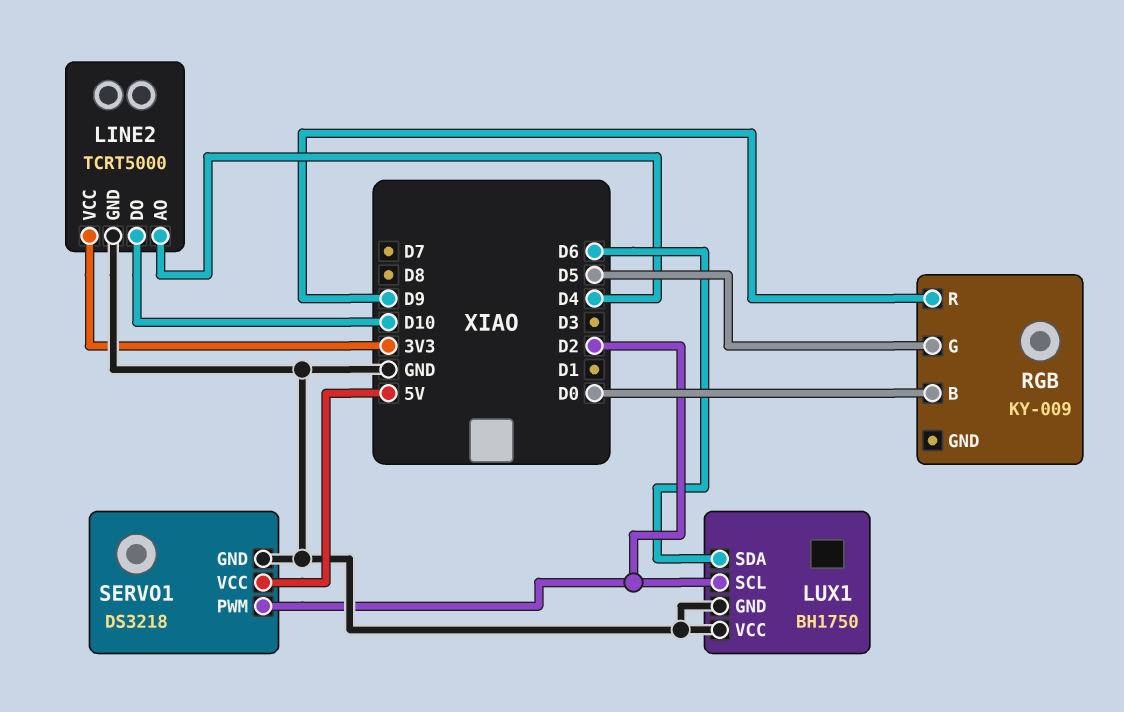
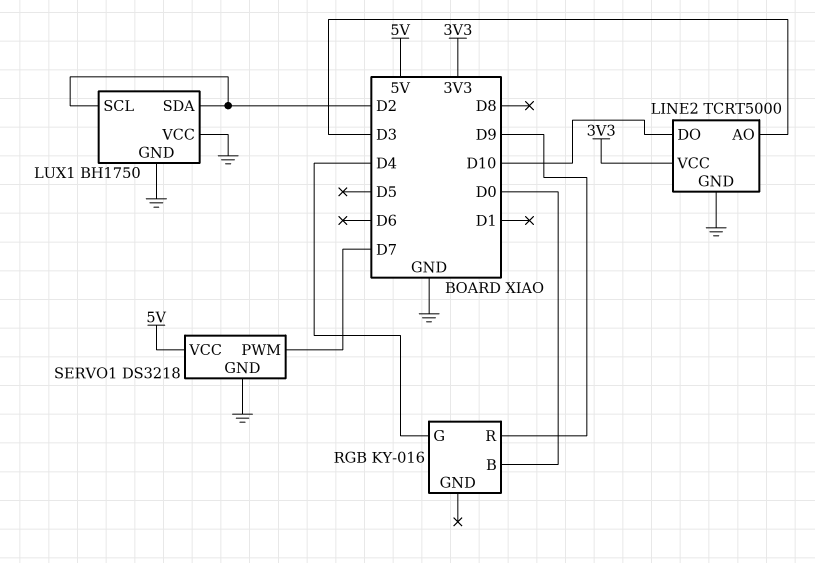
LINE2 pin AO: D4 -> D3
LUX1 pin SDA: D6 -> D2
RGB: KY-009 -> KY-016
RGB pin G: D5 -> D4
SERVO1 pin PWM: D2 -> D7

